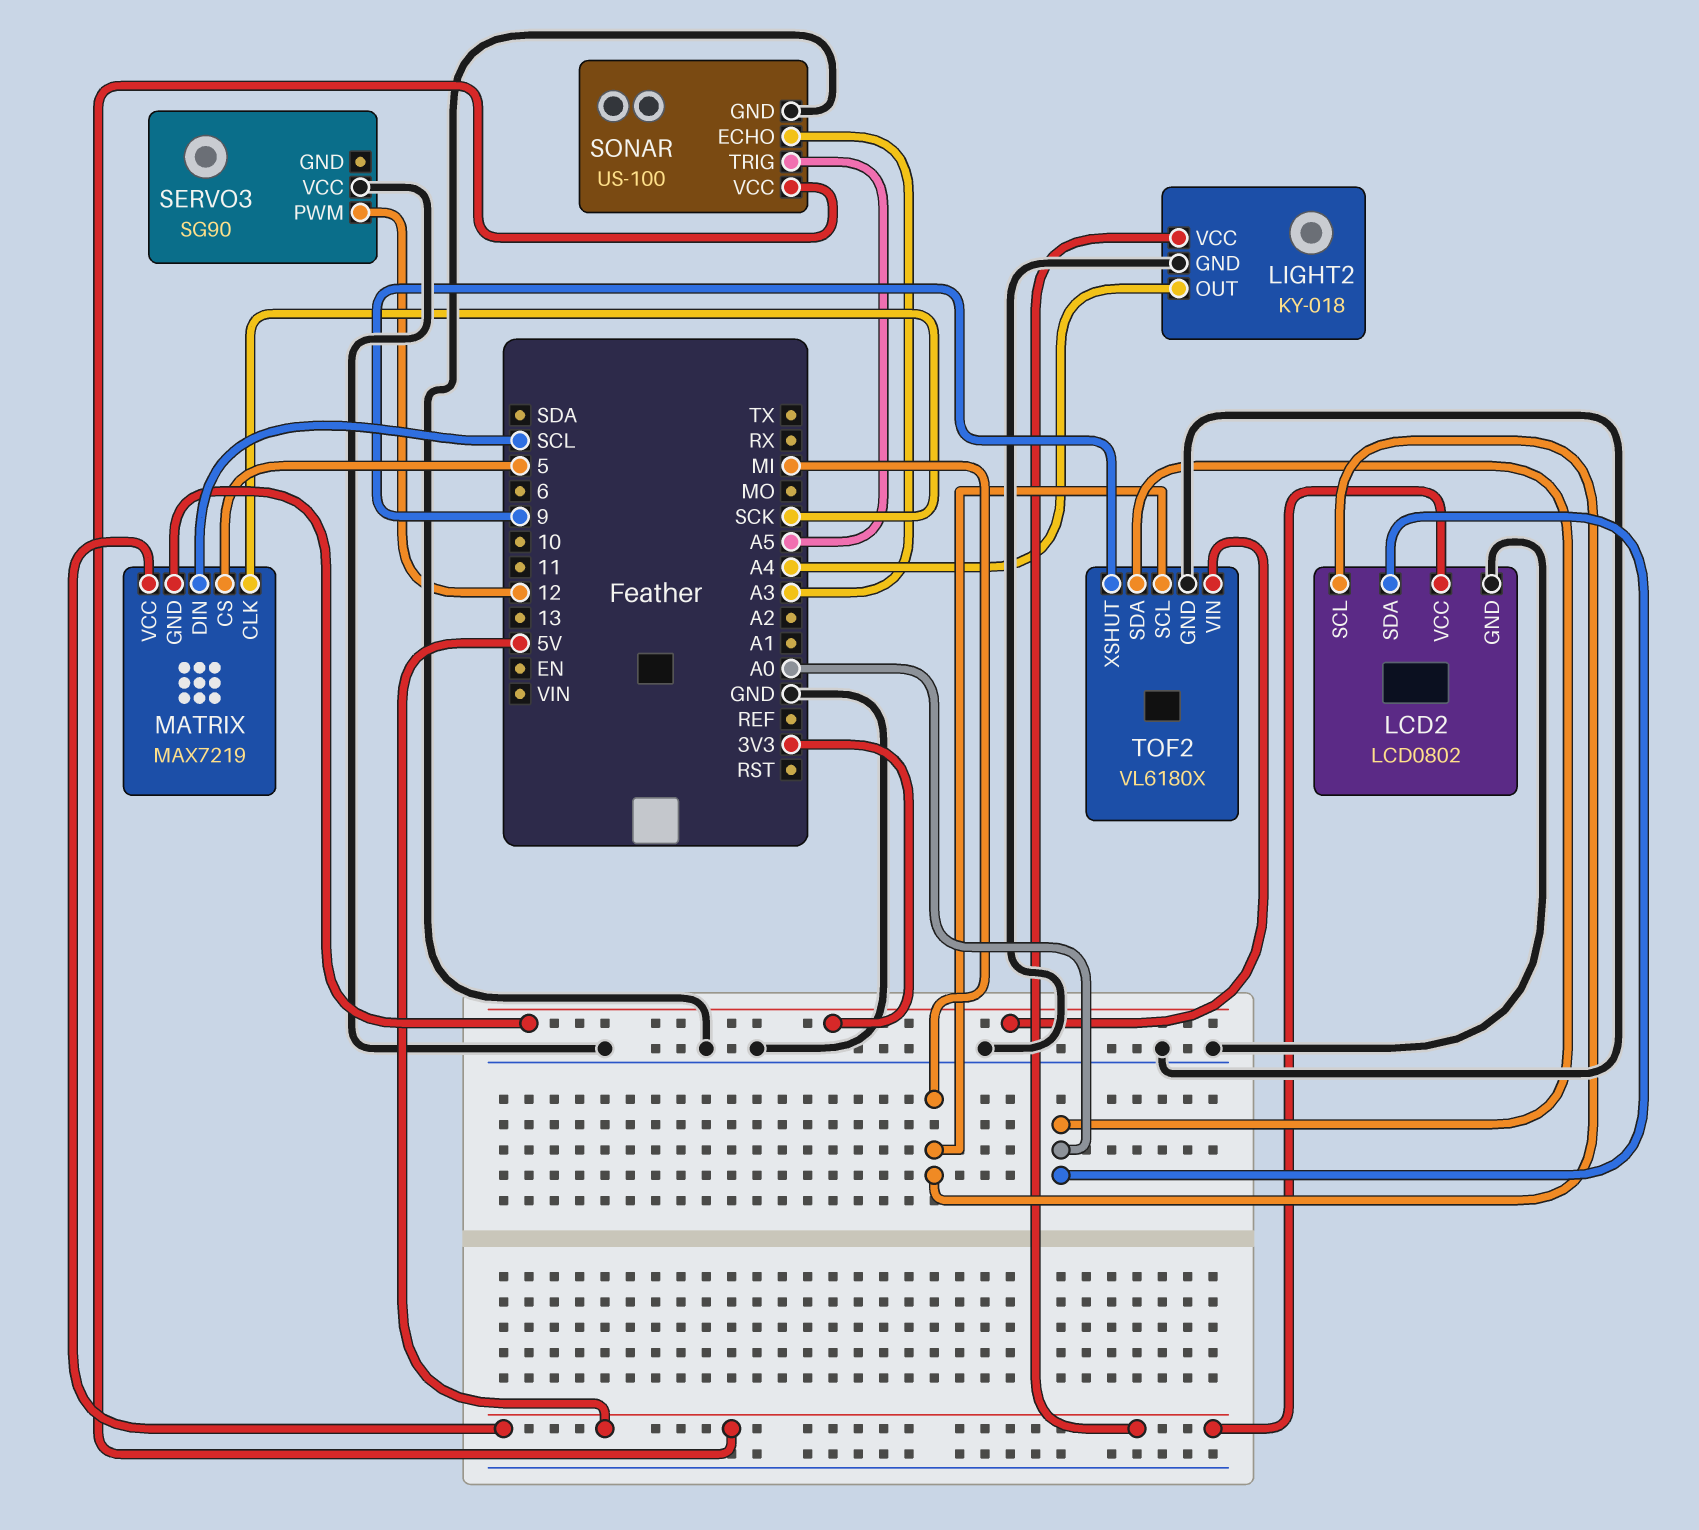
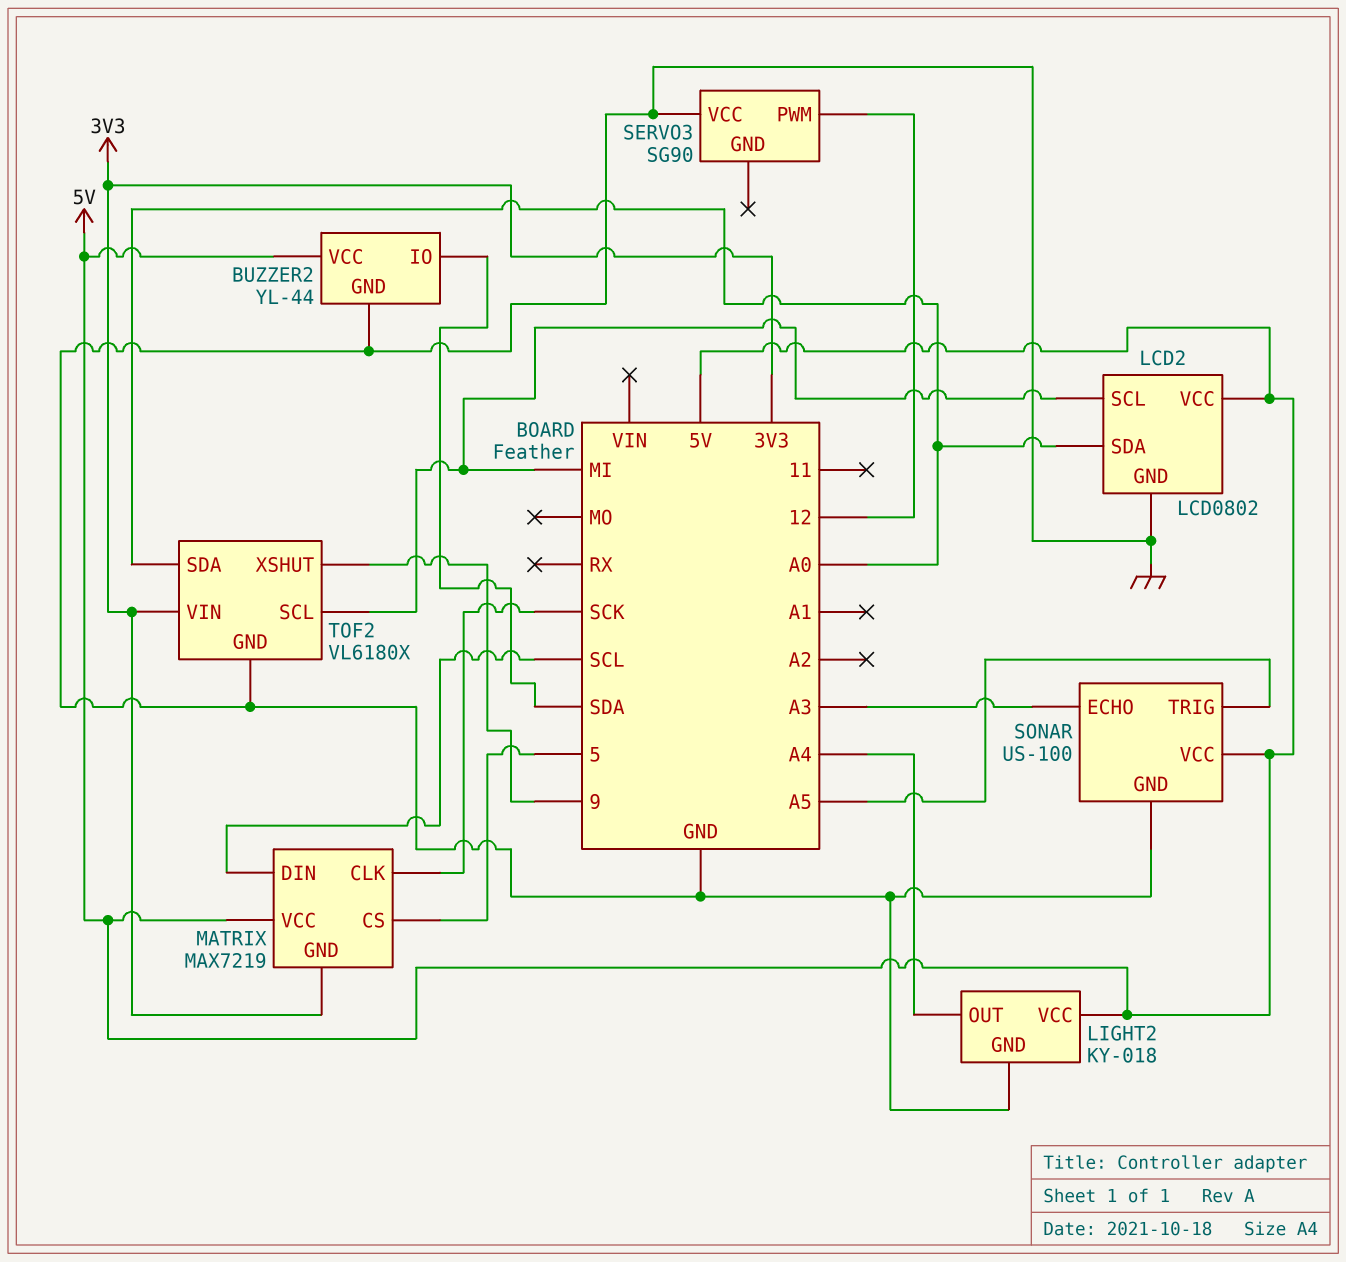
BUZZER2: none -> YL-44
BUZZER2 pin GND: none -> GND
BUZZER2 pin IO: none -> SDA
BUZZER2 pin VCC: none -> 5V

